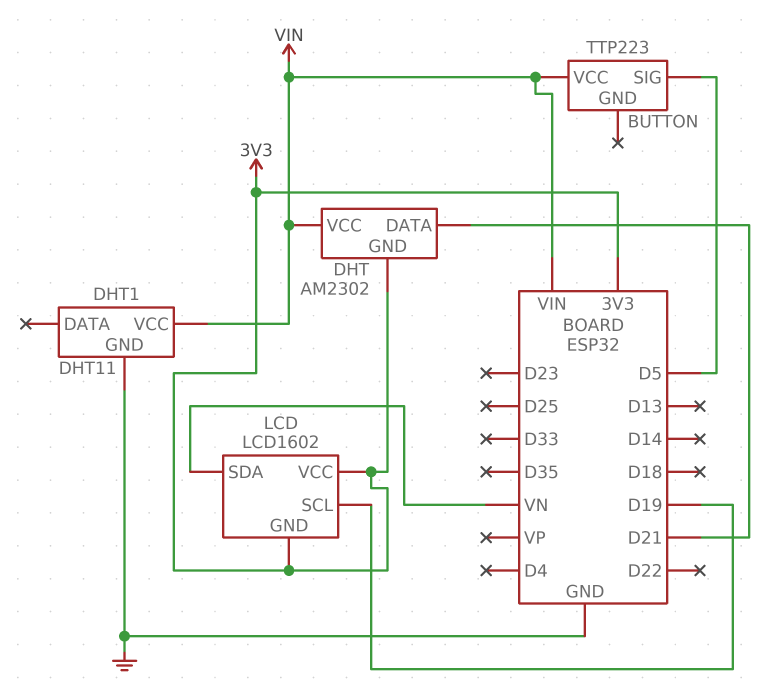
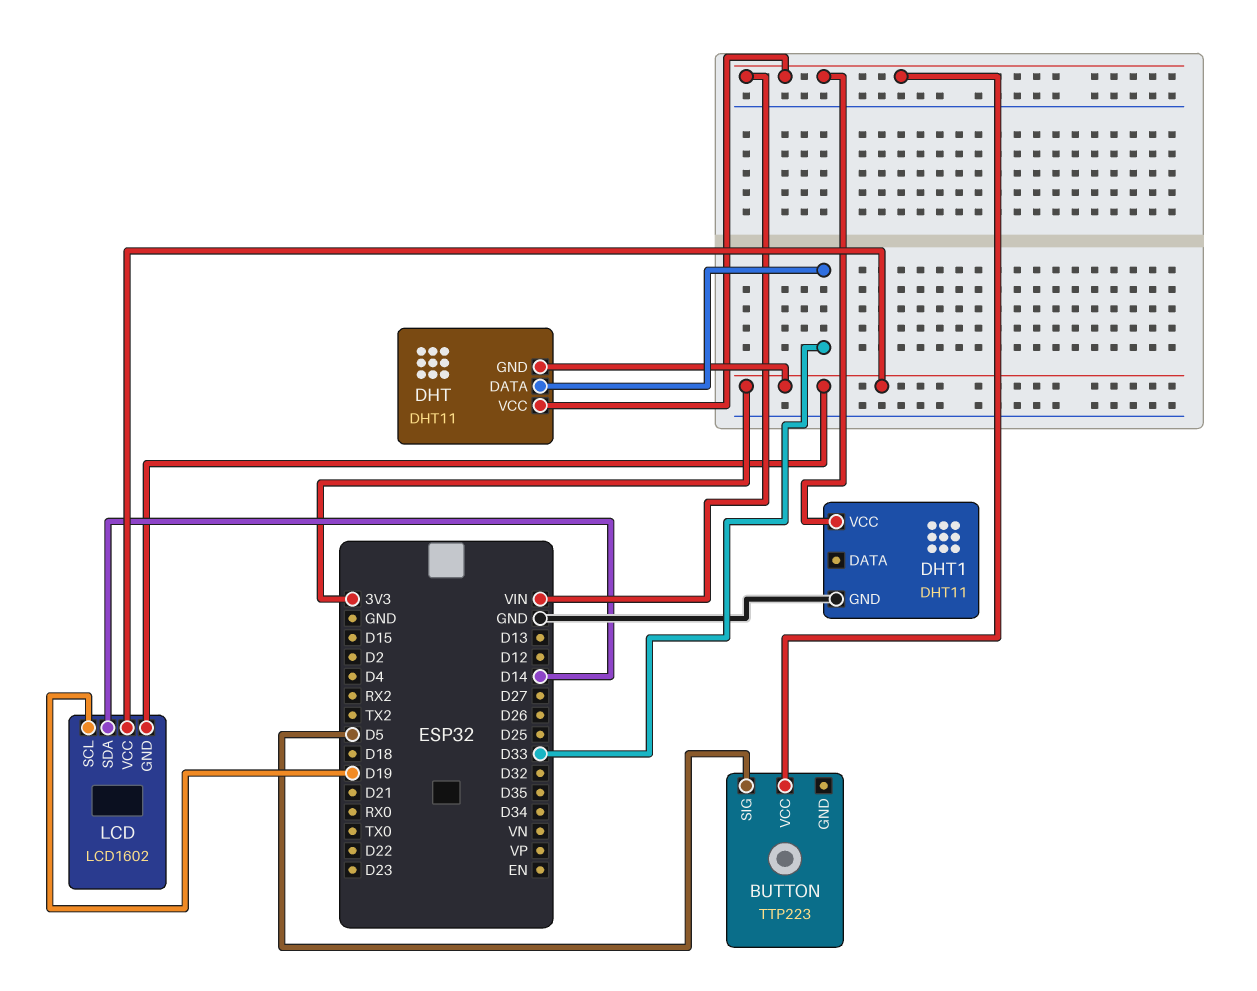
DHT: AM2302 -> DHT11
DHT pin DATA: D21 -> D33
LCD pin SDA: VN -> D14

